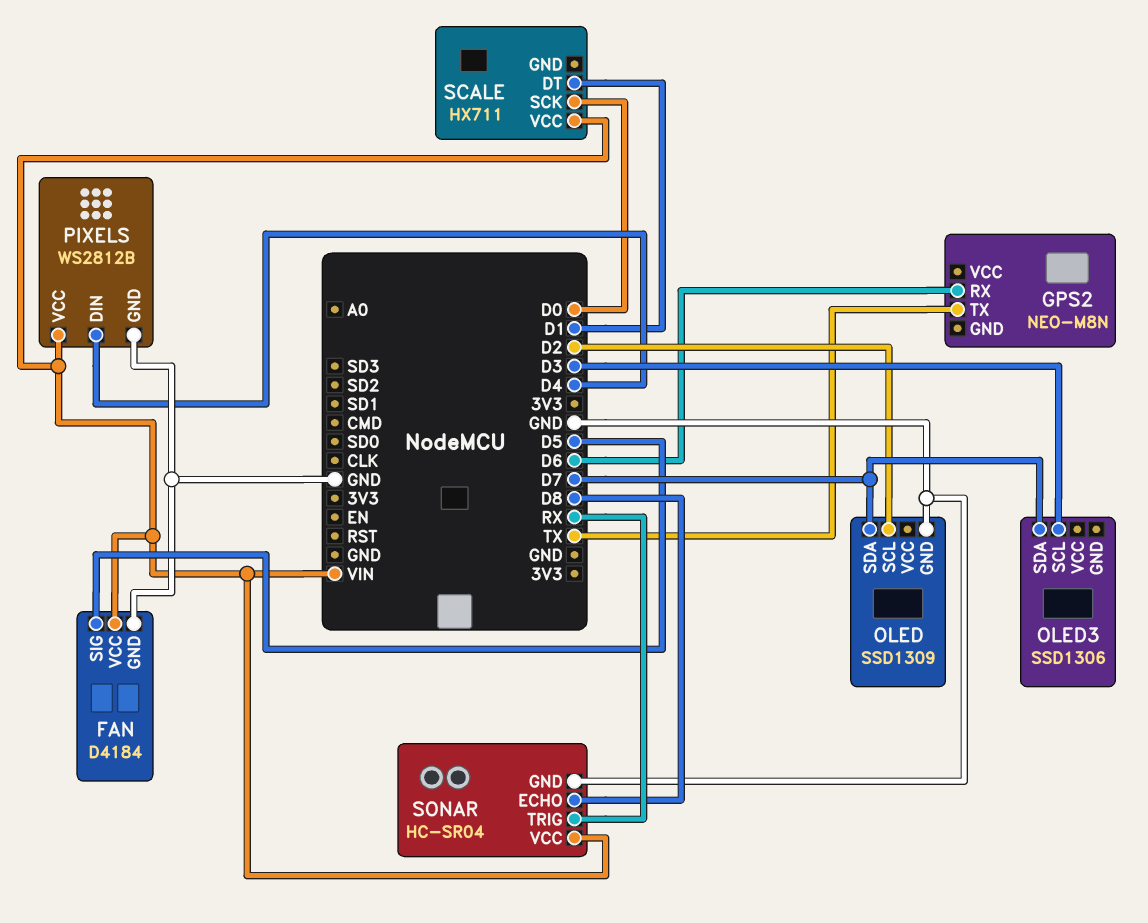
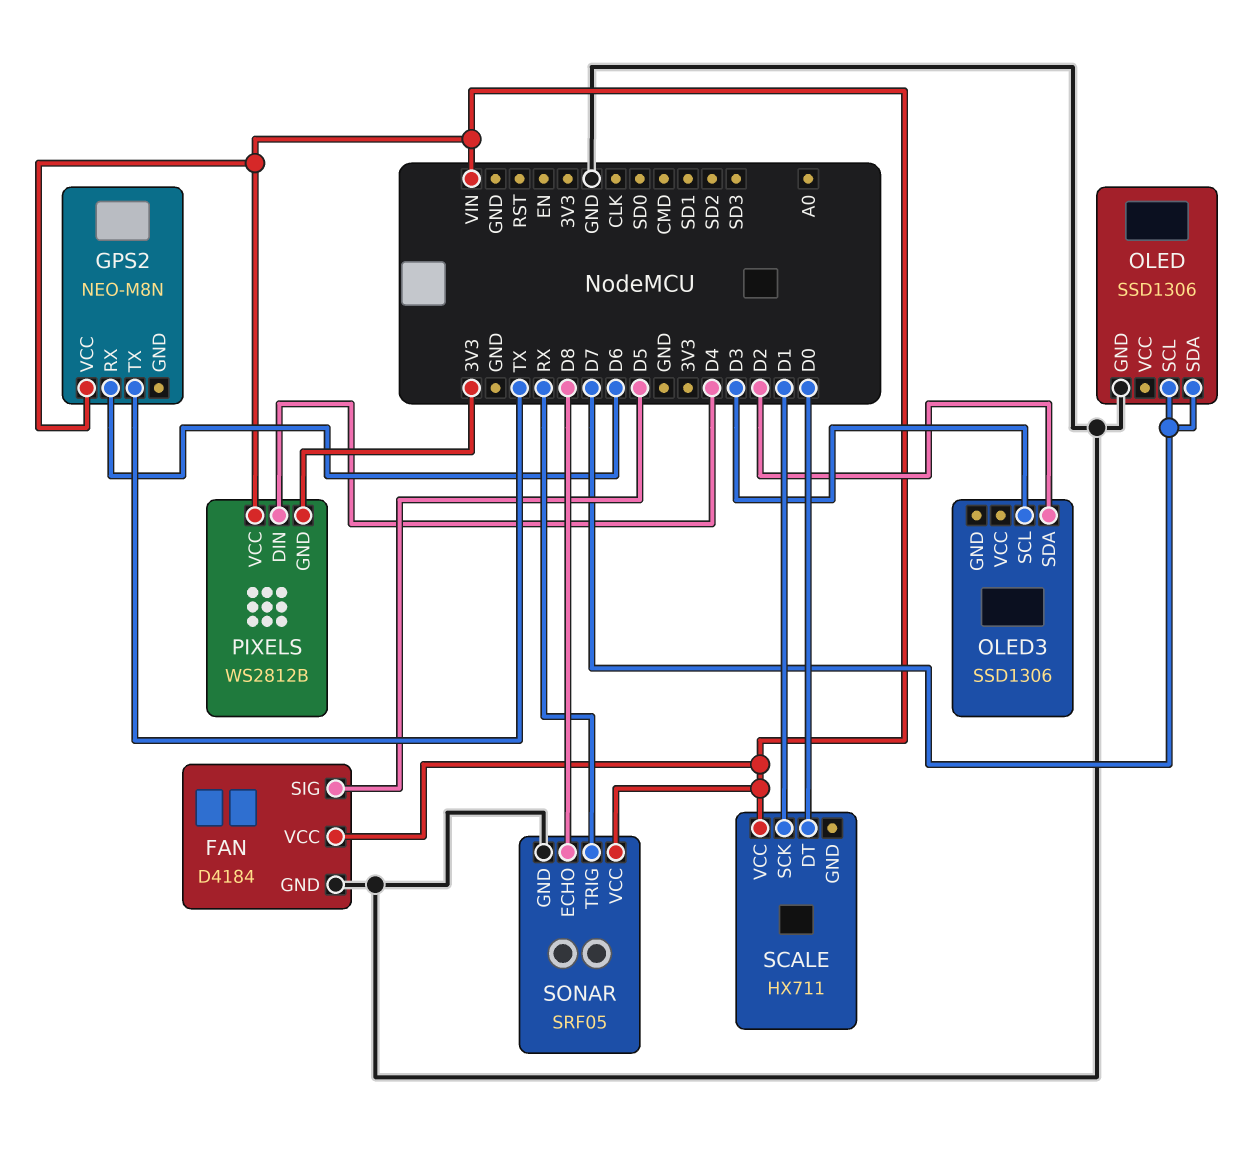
GPS2 pin VCC: none -> VIN
OLED: SSD1309 -> SSD1306
OLED pin SCL: D2 -> D7
OLED3 pin SDA: D7 -> D2
PIXELS pin GND: GND -> 3V3
SCALE pin DT: D1 -> D0
SCALE pin SCK: D0 -> D1
SONAR: HC-SR04 -> SRF05

